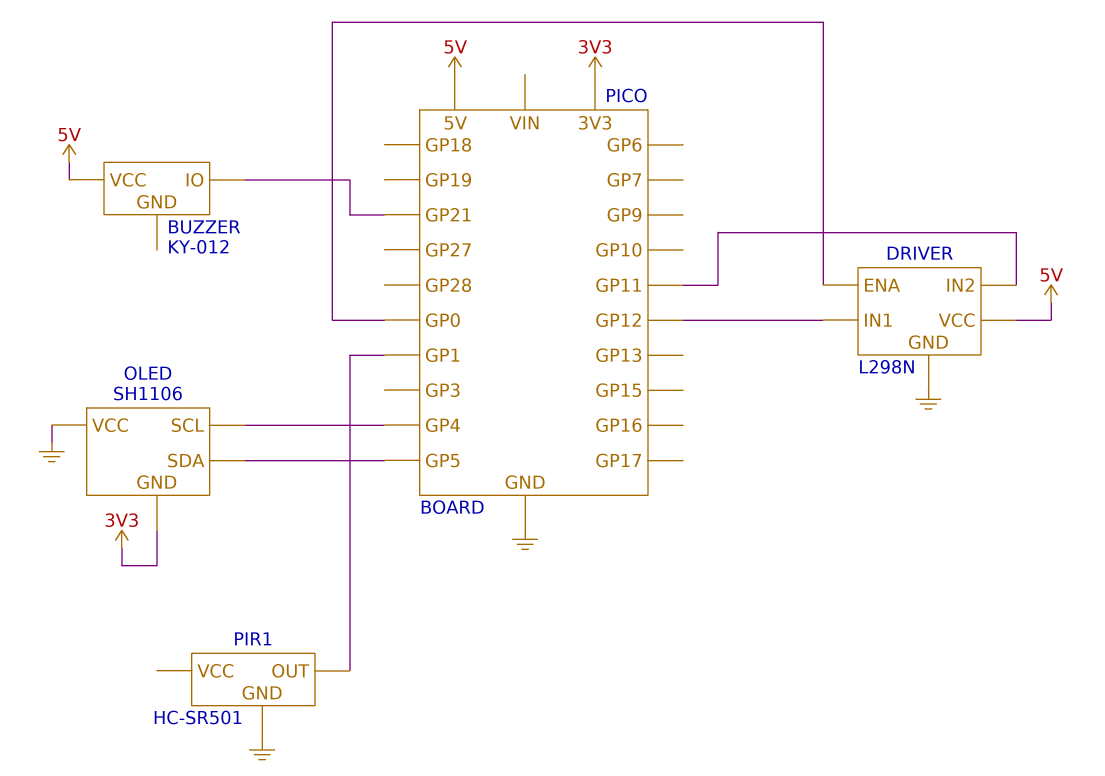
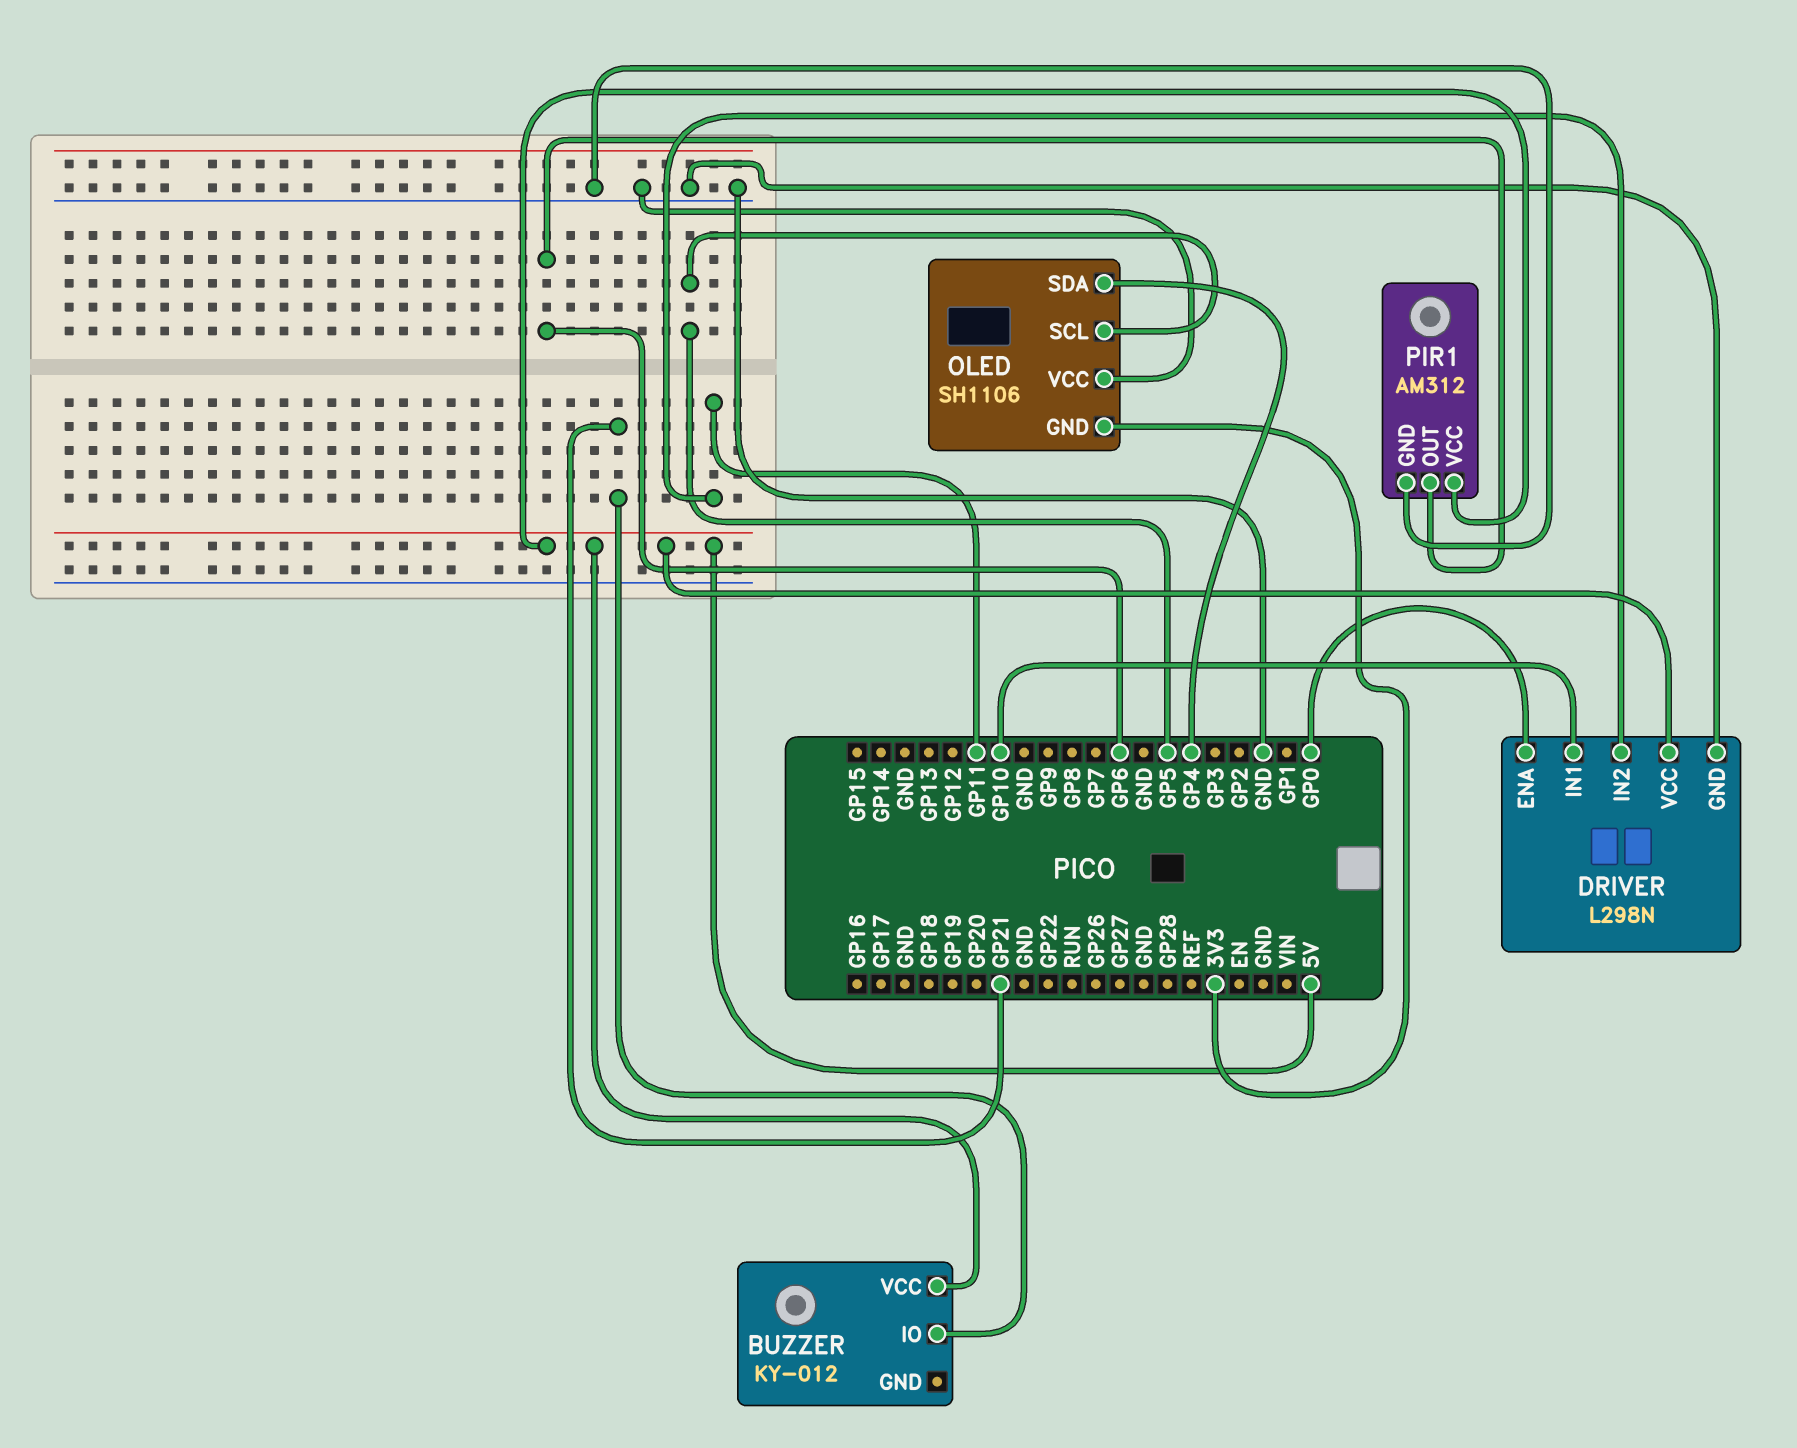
DRIVER pin IN1: GP12 -> GP10
OLED pin SCL: GP4 -> GP5
OLED pin SDA: GP5 -> GP4
PIR1: HC-SR501 -> AM312
PIR1 pin OUT: GP1 -> GP6
PIR1 pin VCC: none -> 5V

